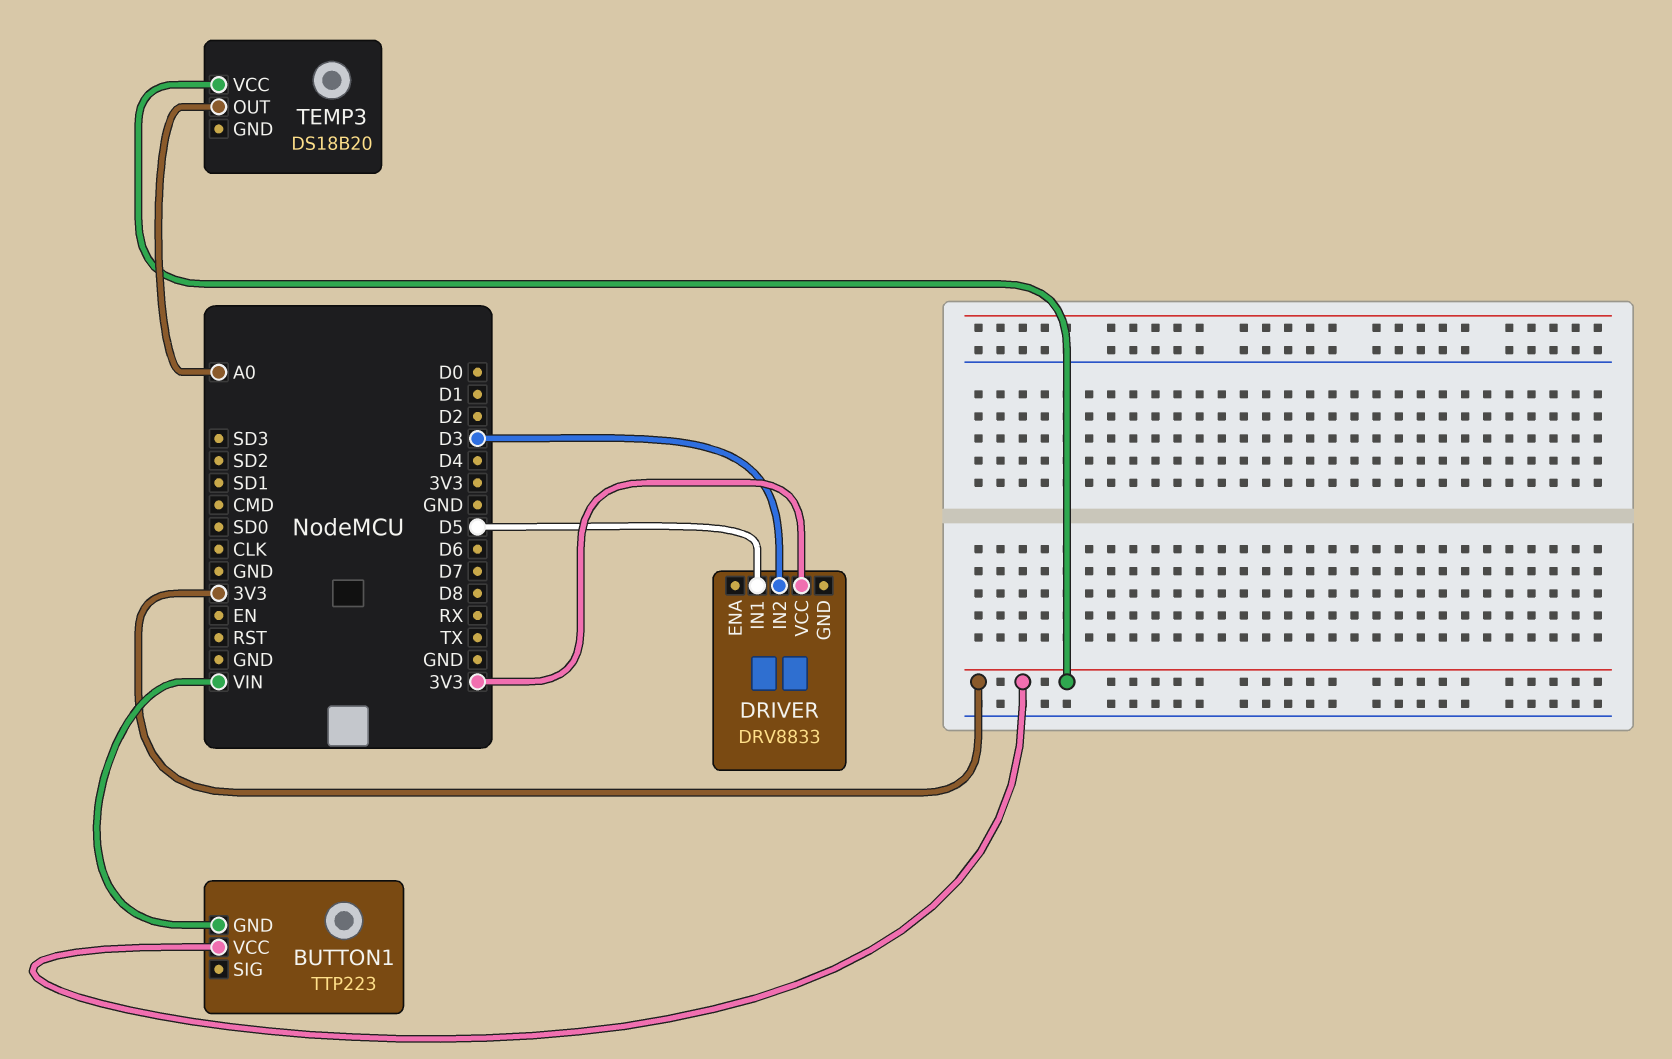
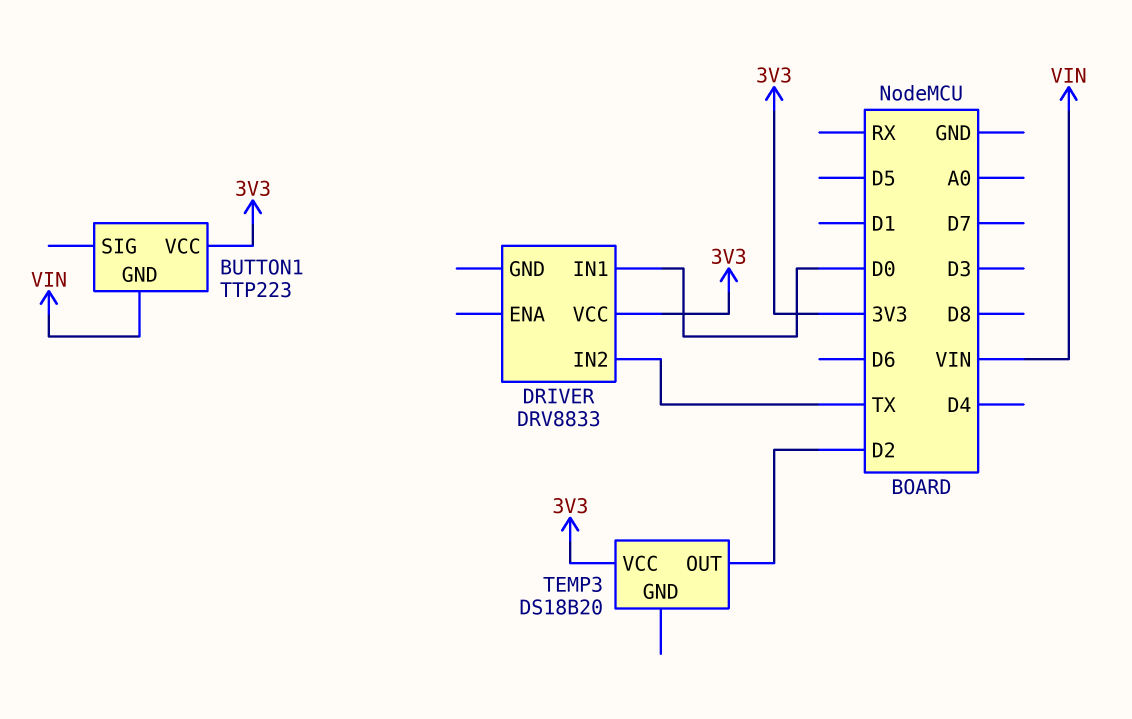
DRIVER pin IN1: D5 -> D0
DRIVER pin IN2: D3 -> TX
TEMP3 pin OUT: A0 -> D2

